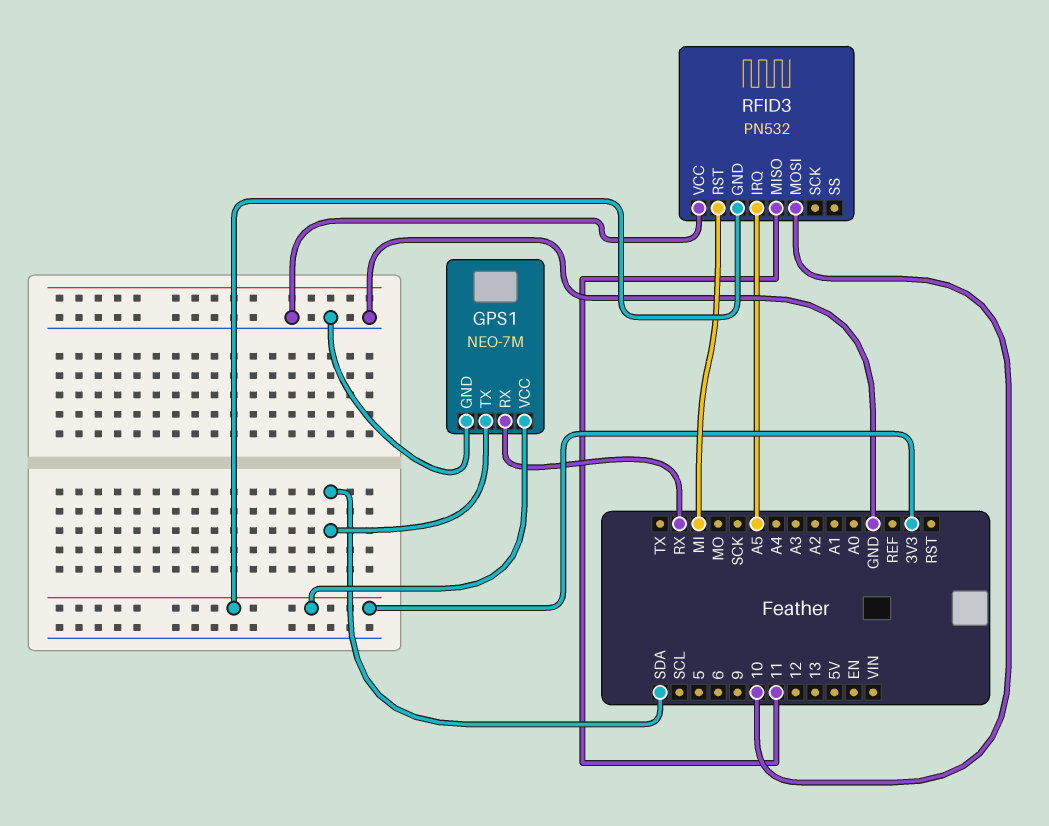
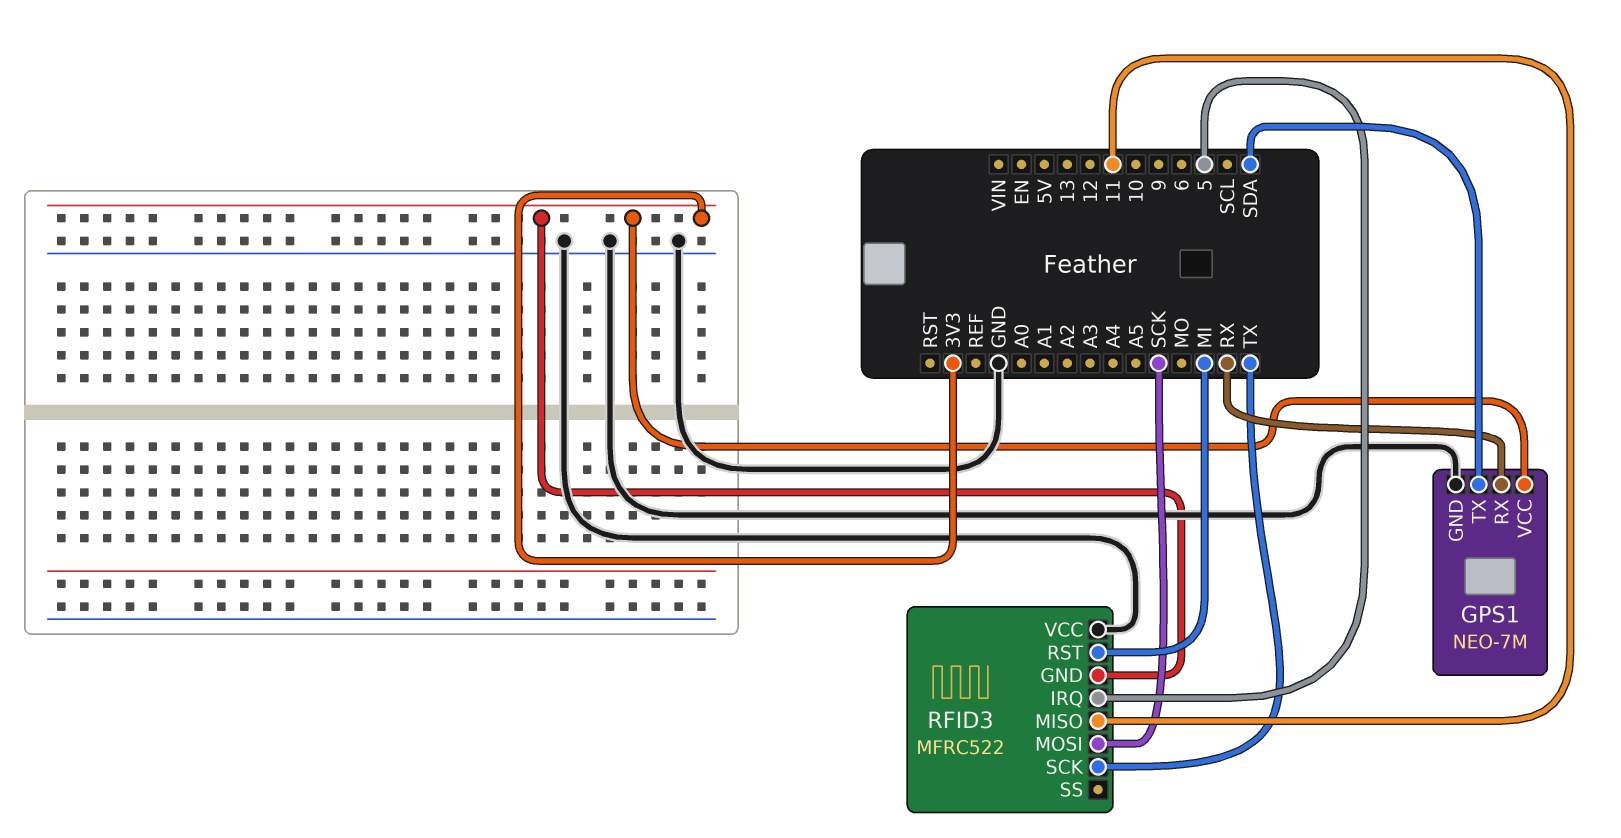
RFID3: PN532 -> MFRC522
RFID3 pin IRQ: A5 -> 5
RFID3 pin MOSI: 10 -> SCK
RFID3 pin SCK: none -> TX

